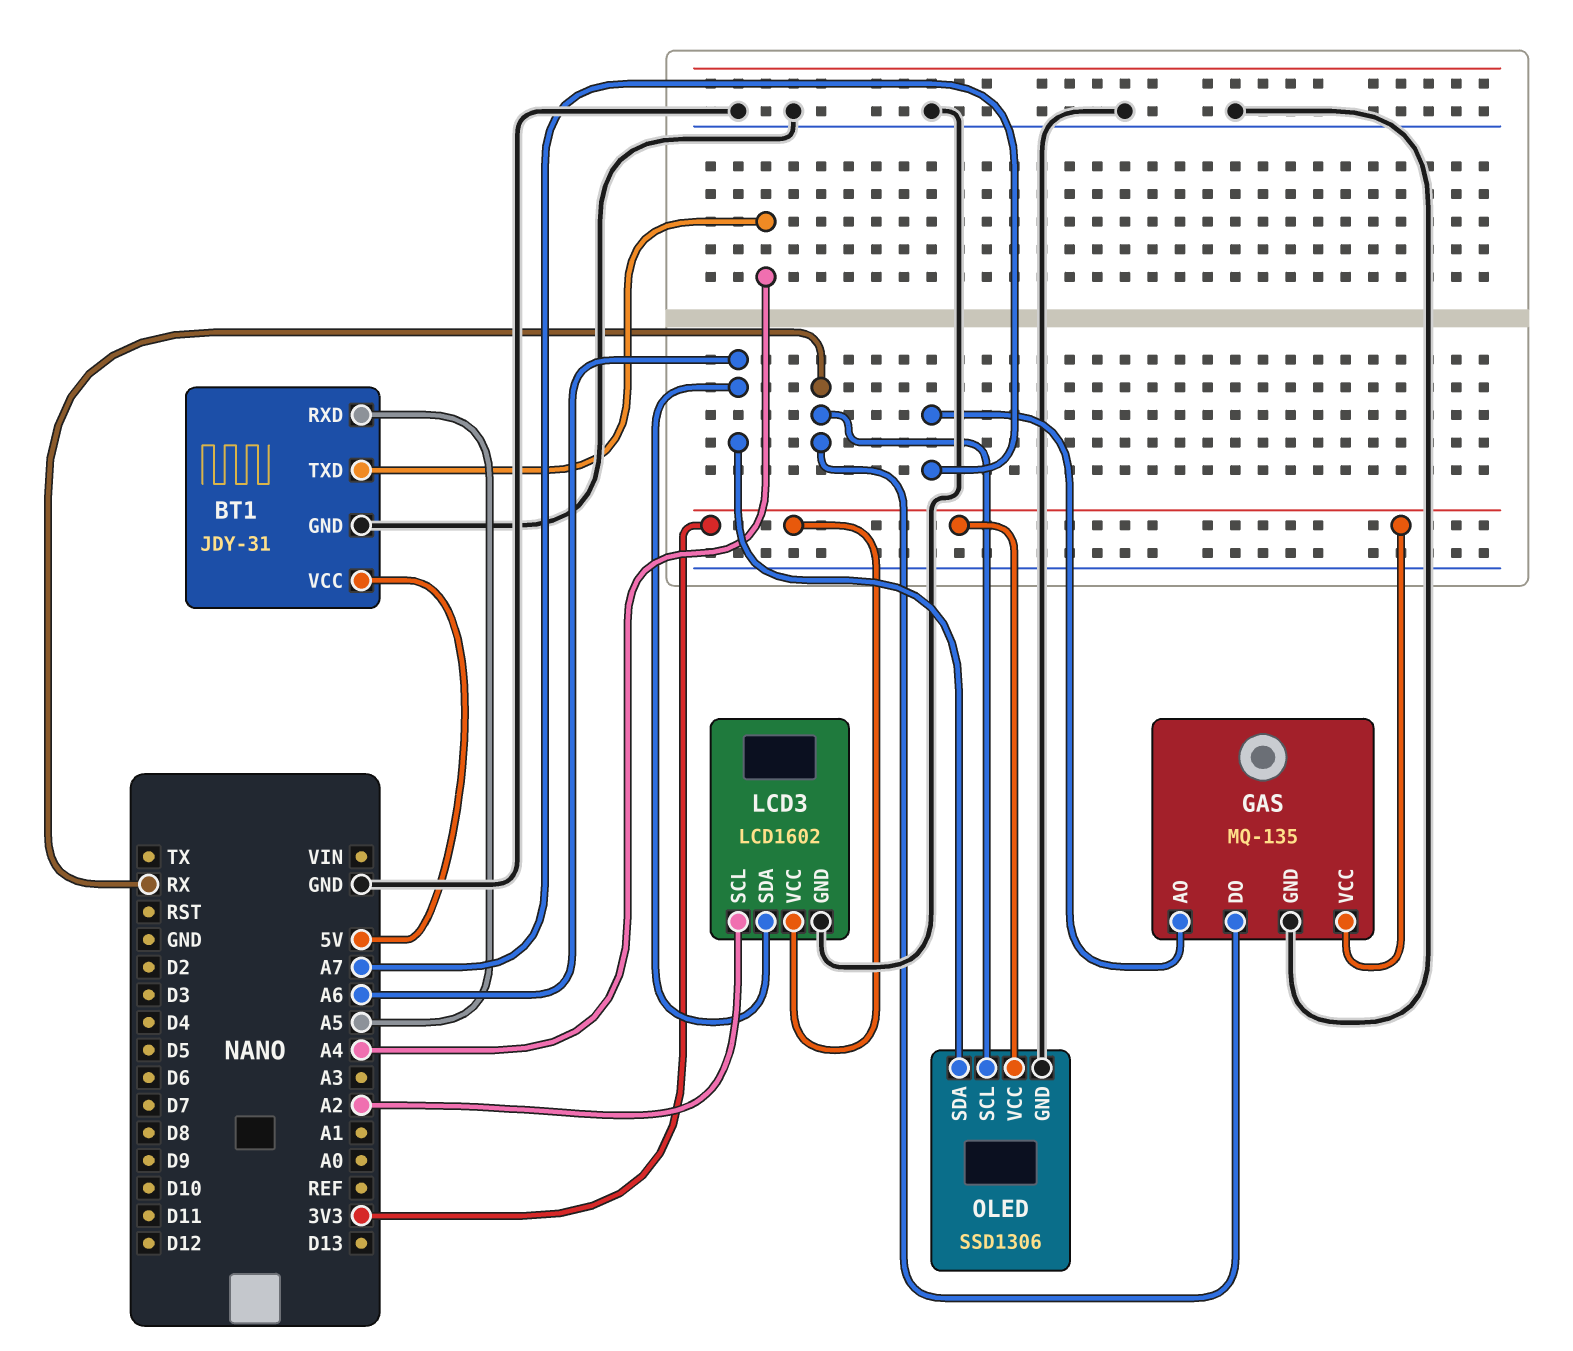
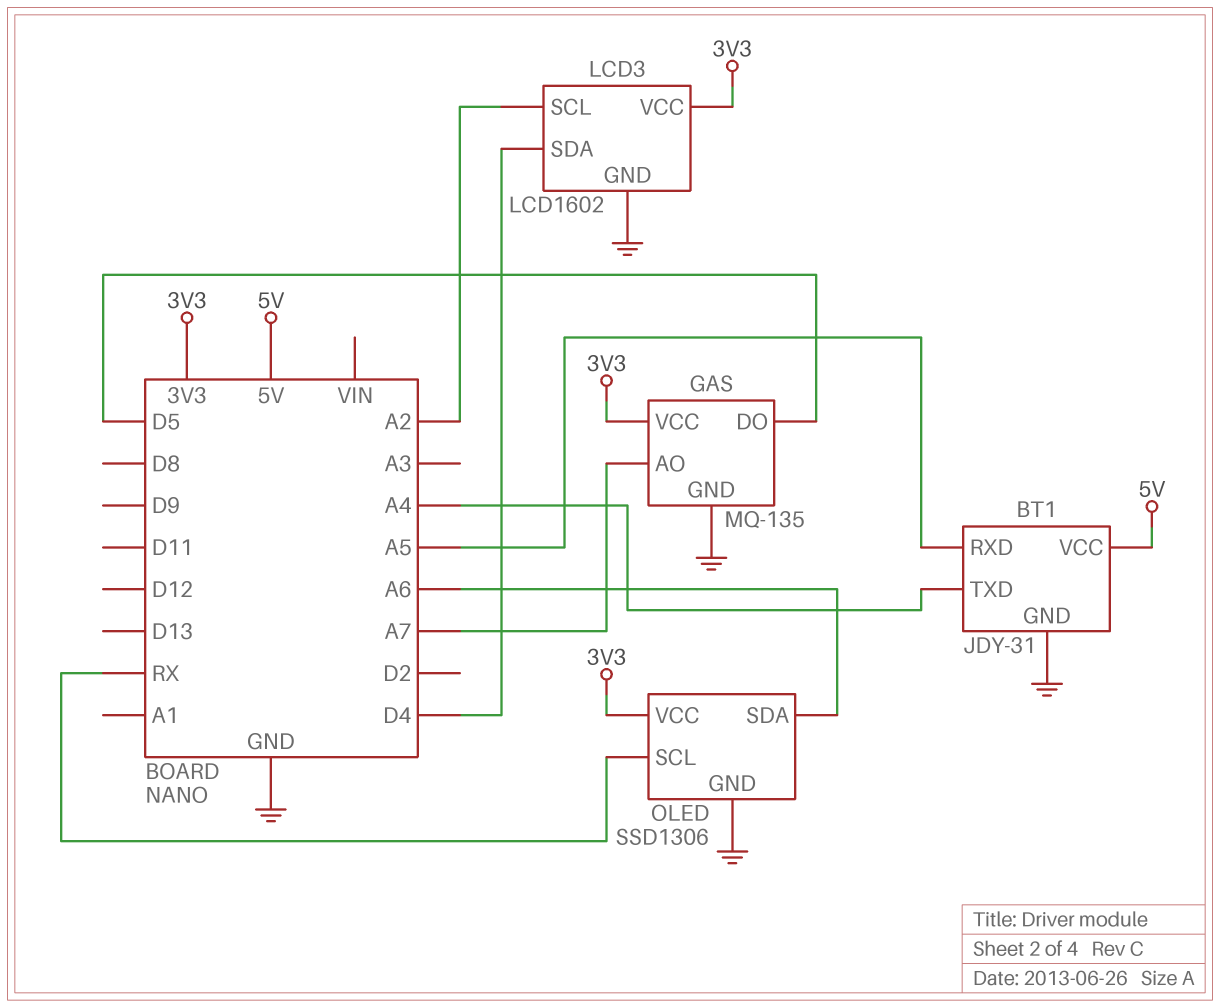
GAS pin DO: RX -> D5
LCD3 pin SDA: A6 -> D4

